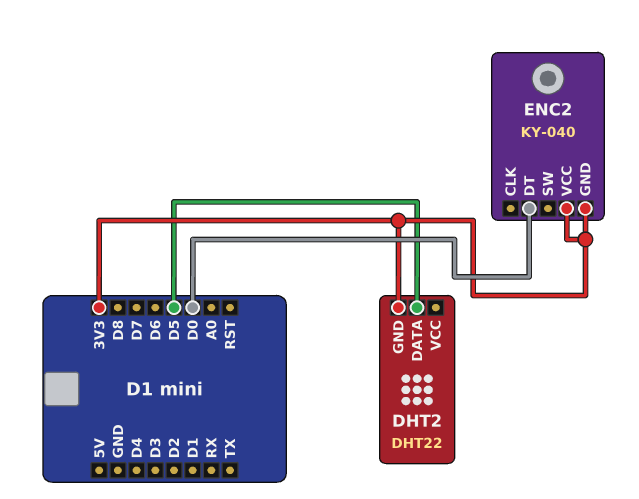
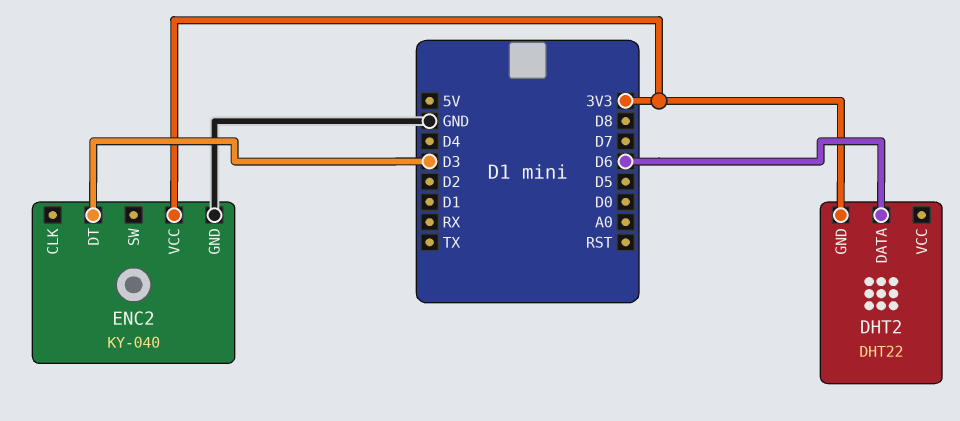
DHT2 pin DATA: D5 -> D6
ENC2 pin DT: D0 -> D3
ENC2 pin GND: 3V3 -> GND

